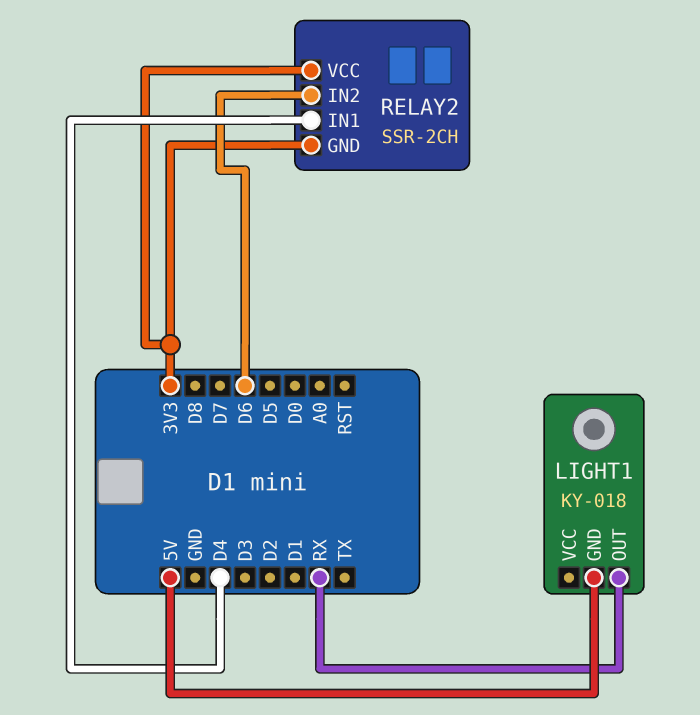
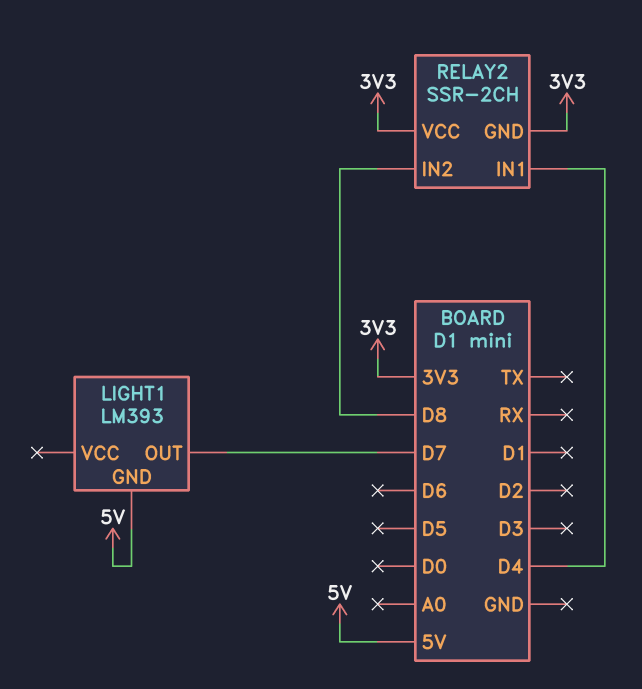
LIGHT1: KY-018 -> LM393
LIGHT1 pin OUT: RX -> D7
RELAY2 pin IN2: D6 -> D8

